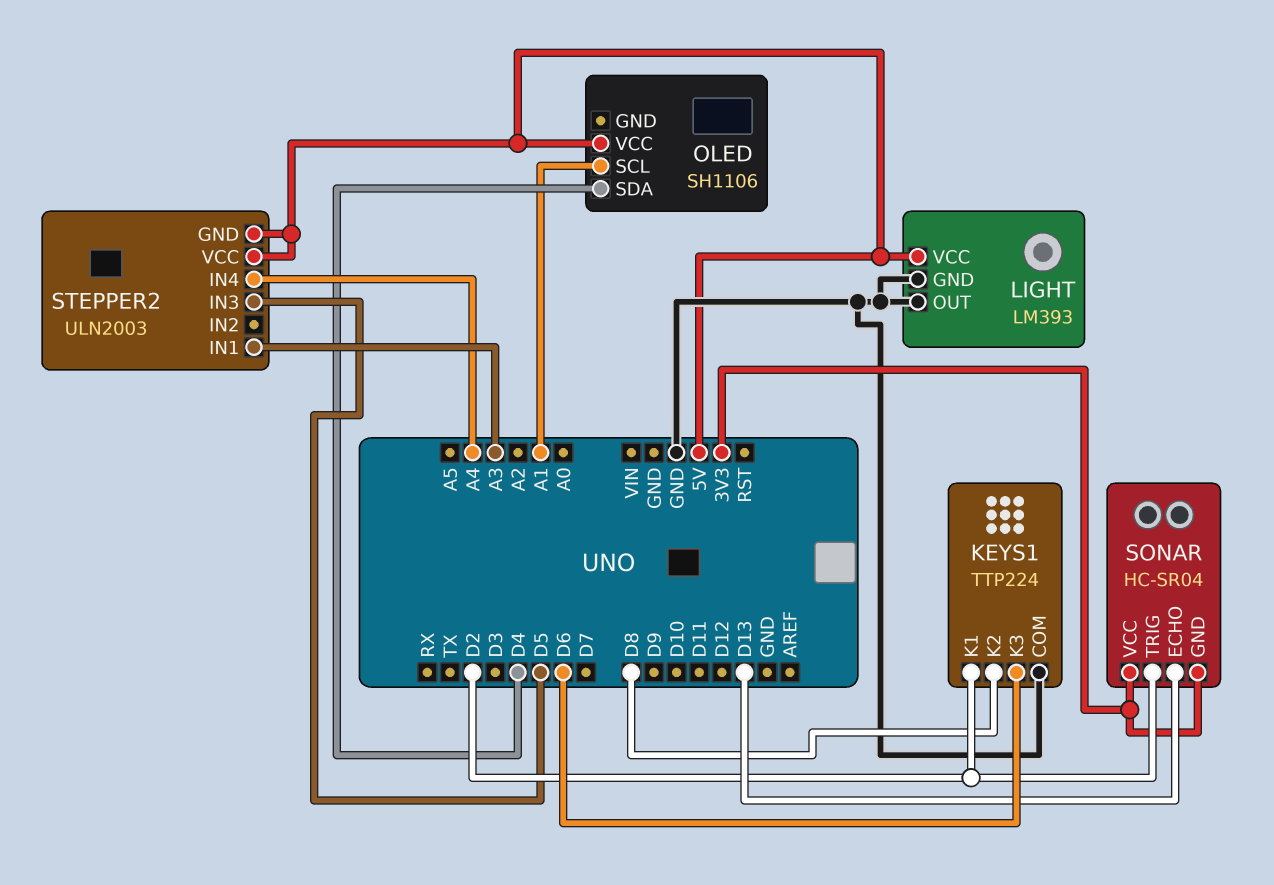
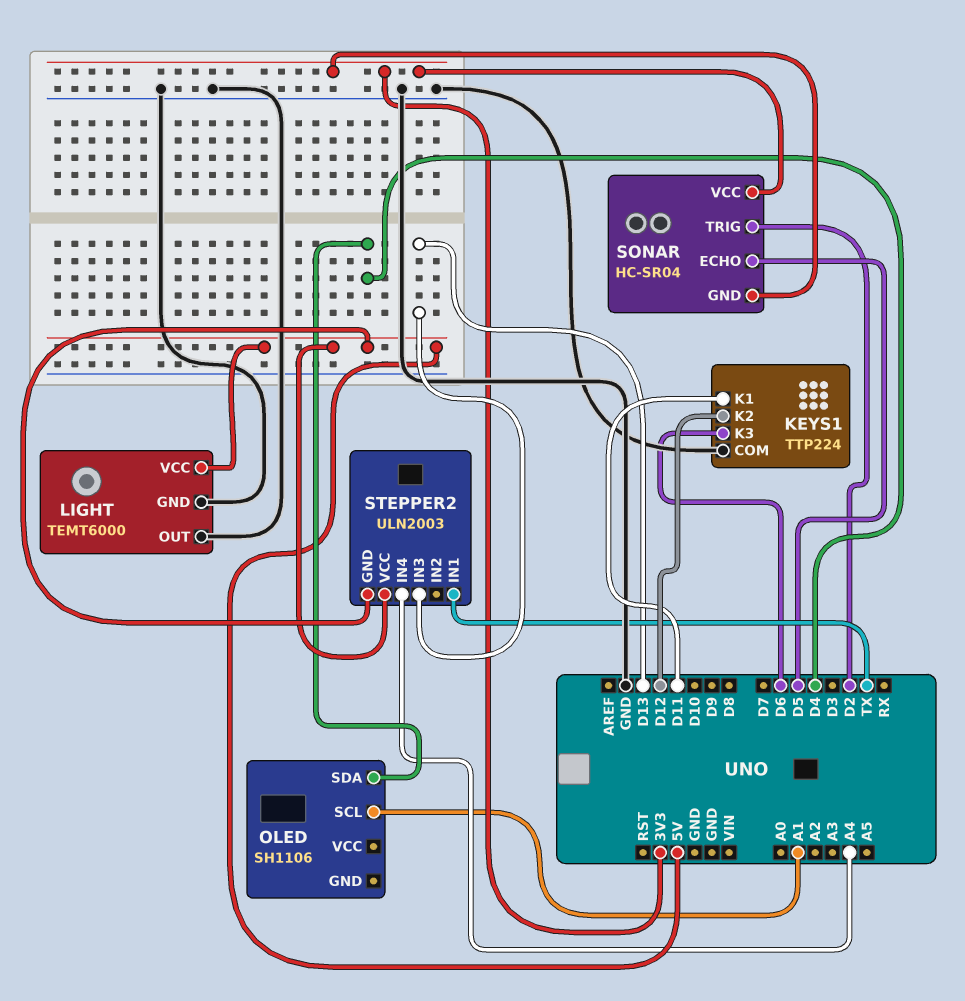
KEYS1 pin K1: D2 -> D11
KEYS1 pin K2: D8 -> D12
LIGHT: LM393 -> TEMT6000
OLED pin VCC: 5V -> none
SONAR pin ECHO: D13 -> D5
STEPPER2 pin IN1: A3 -> TX
STEPPER2 pin IN3: D5 -> D13

